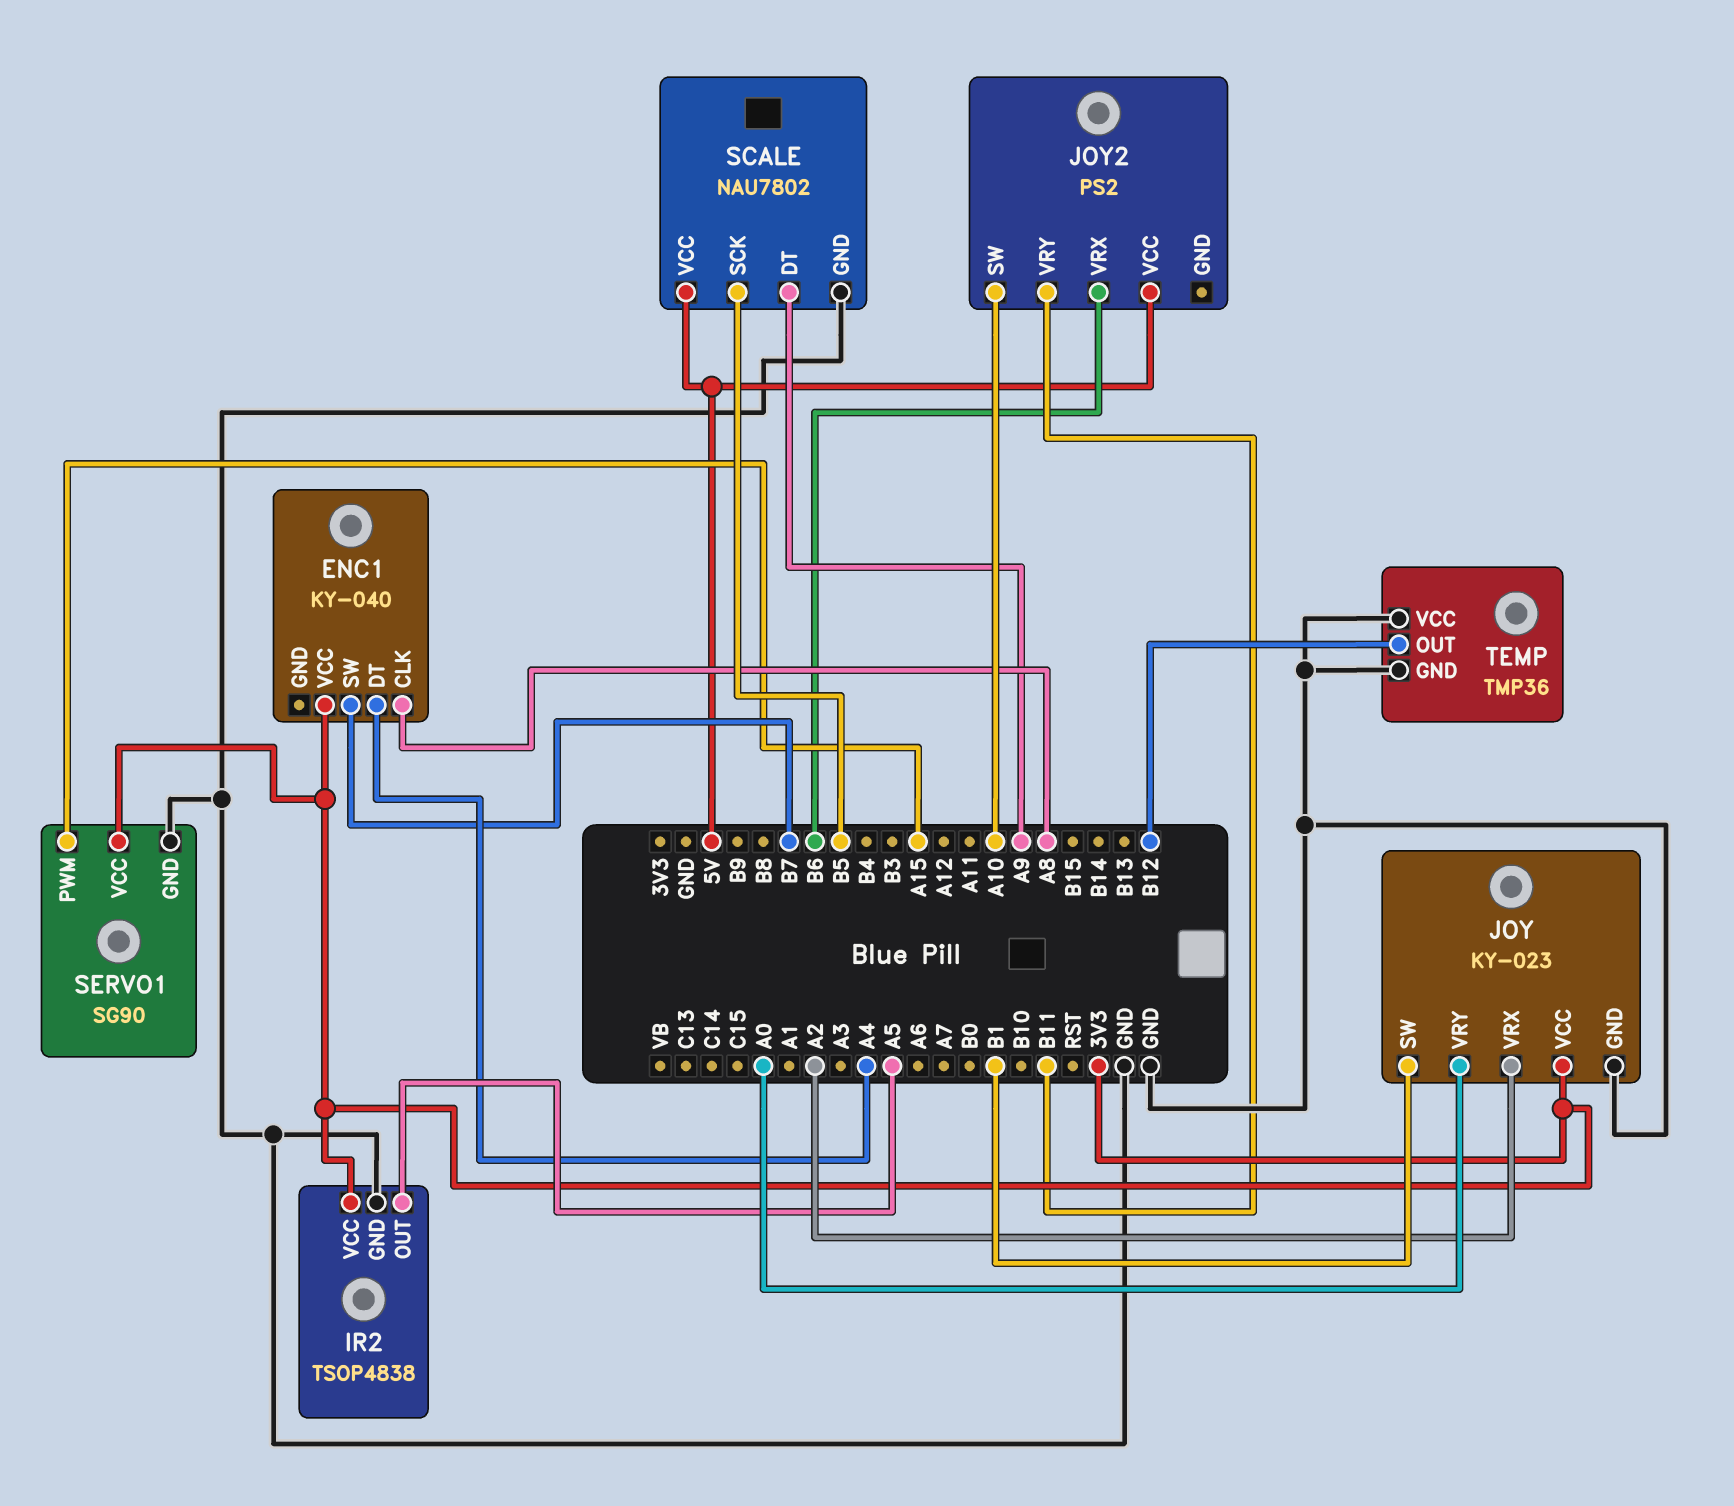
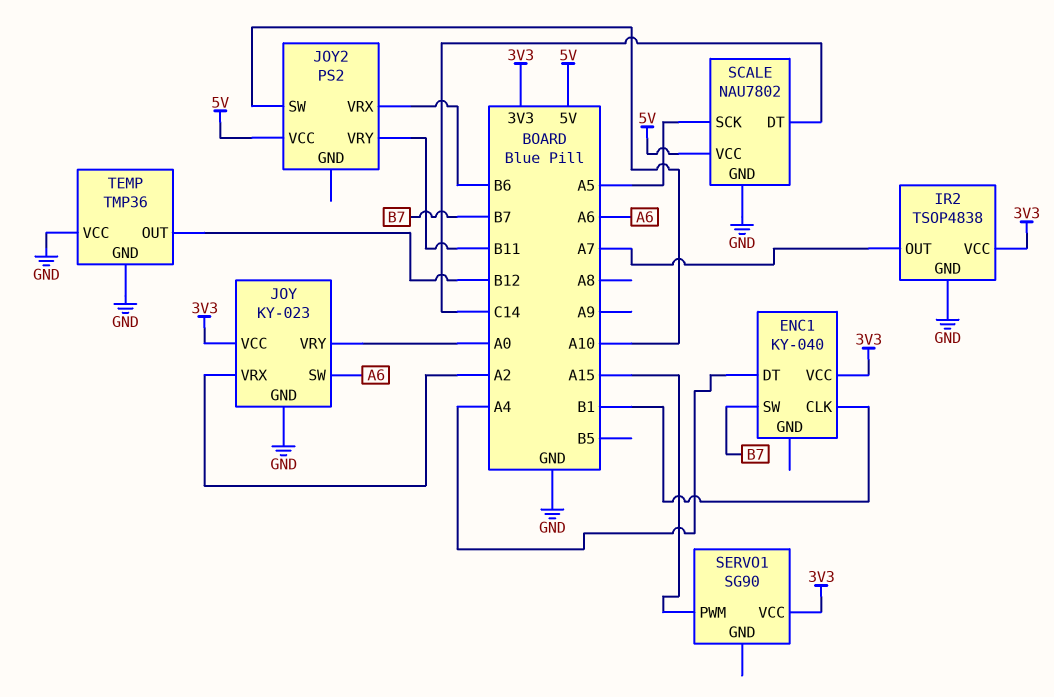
ENC1 pin CLK: A8 -> B1
IR2 pin OUT: A5 -> A7
JOY pin SW: B1 -> A6
SCALE pin DT: A9 -> C14
SCALE pin SCK: B5 -> A5
SERVO1 pin GND: GND -> none

